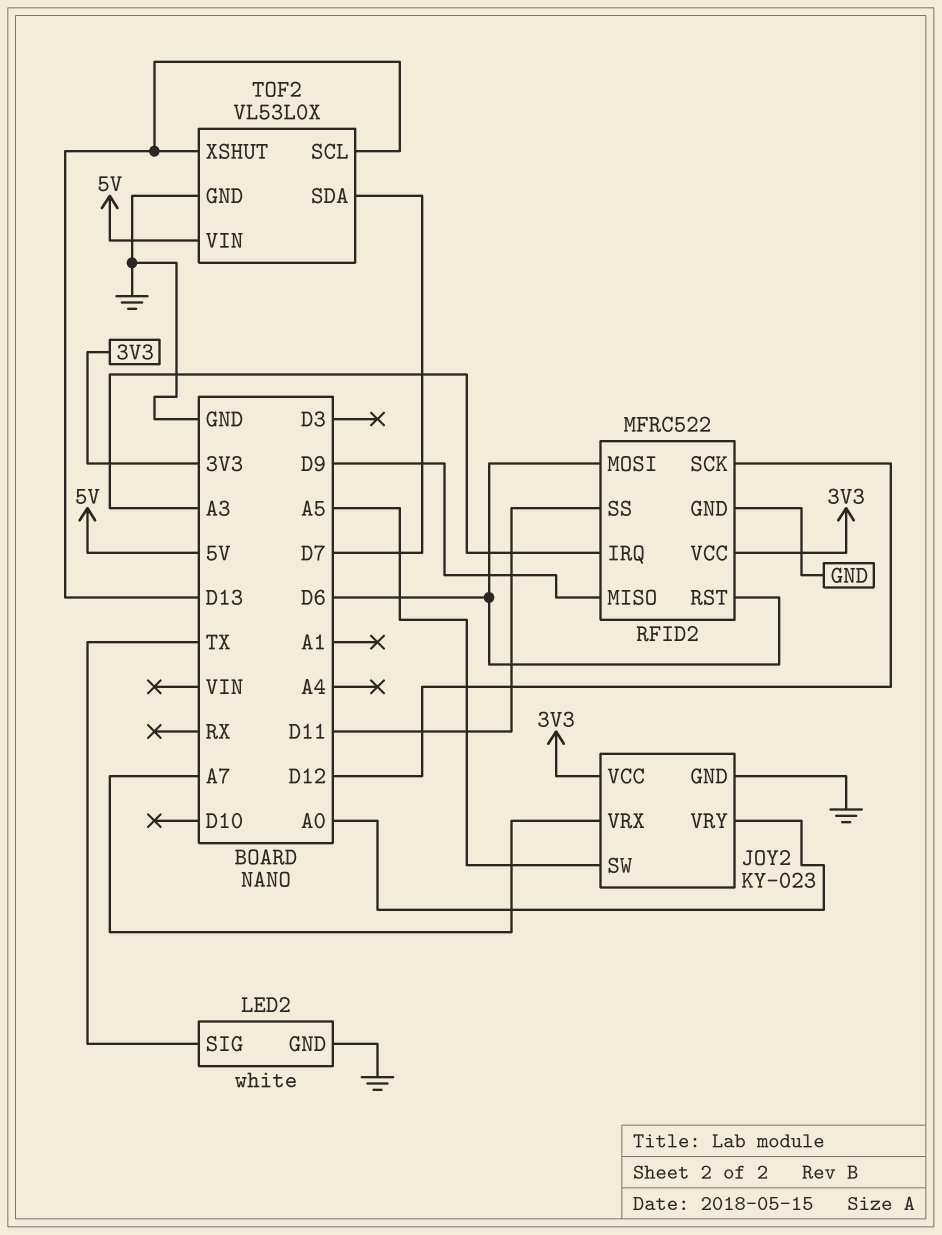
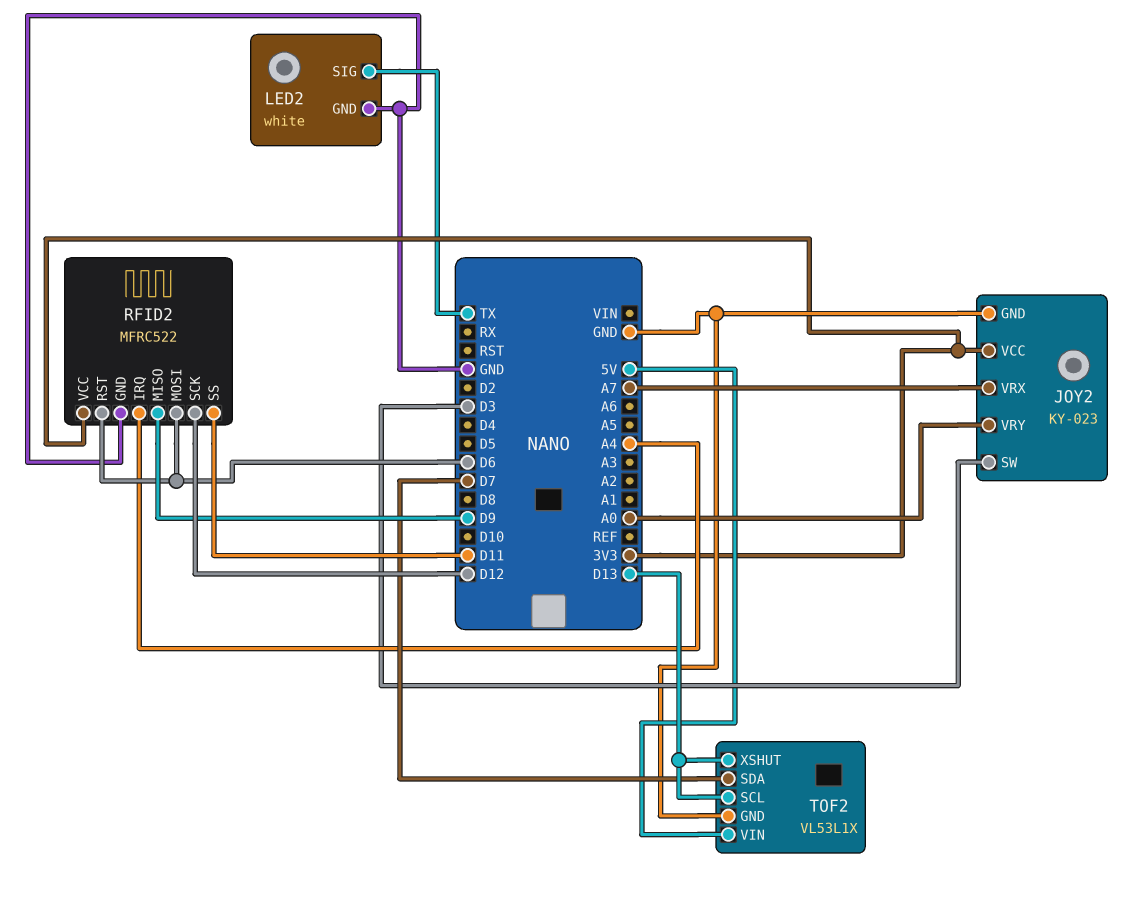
JOY2 pin SW: A5 -> D3
RFID2 pin IRQ: A3 -> A4
TOF2: VL53L0X -> VL53L1X

